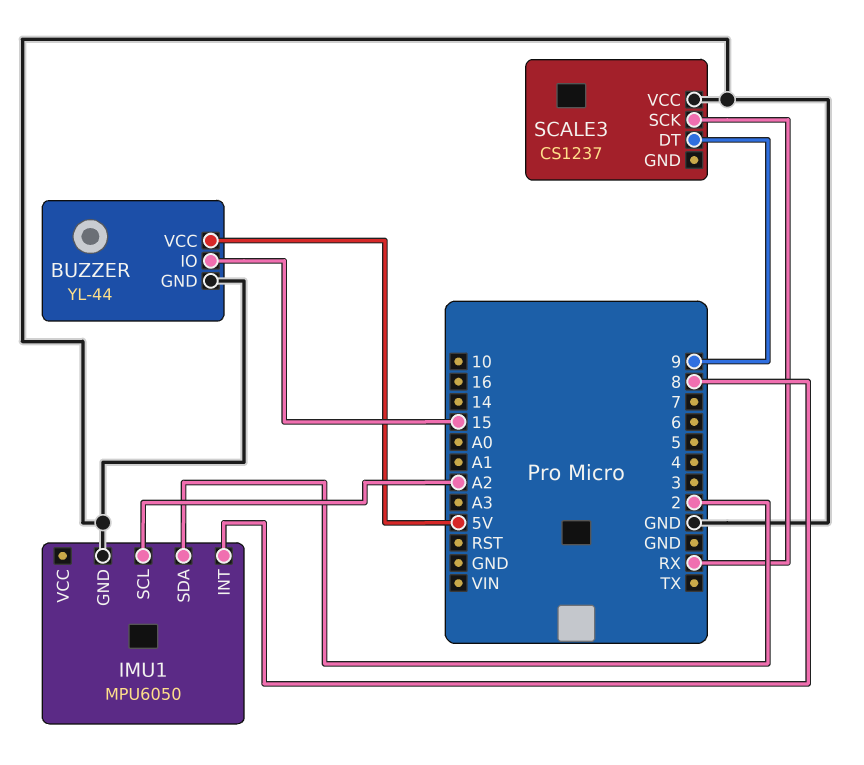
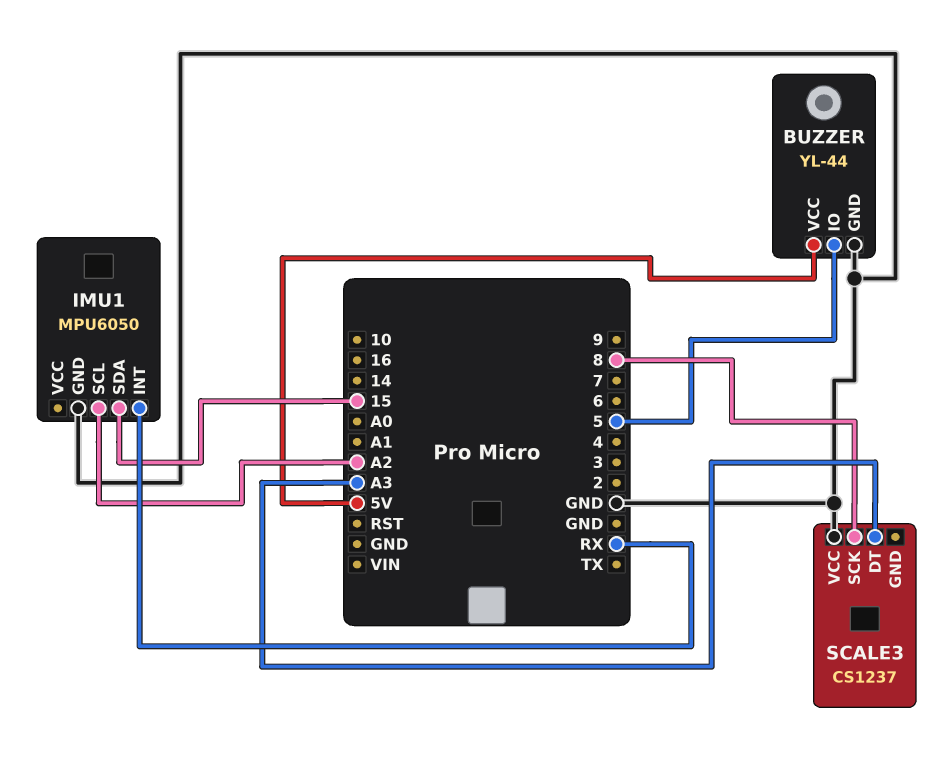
BUZZER pin IO: 15 -> 5
IMU1 pin INT: 8 -> RX
IMU1 pin SDA: 2 -> 15
SCALE3 pin DT: 9 -> A3
SCALE3 pin SCK: RX -> 8

